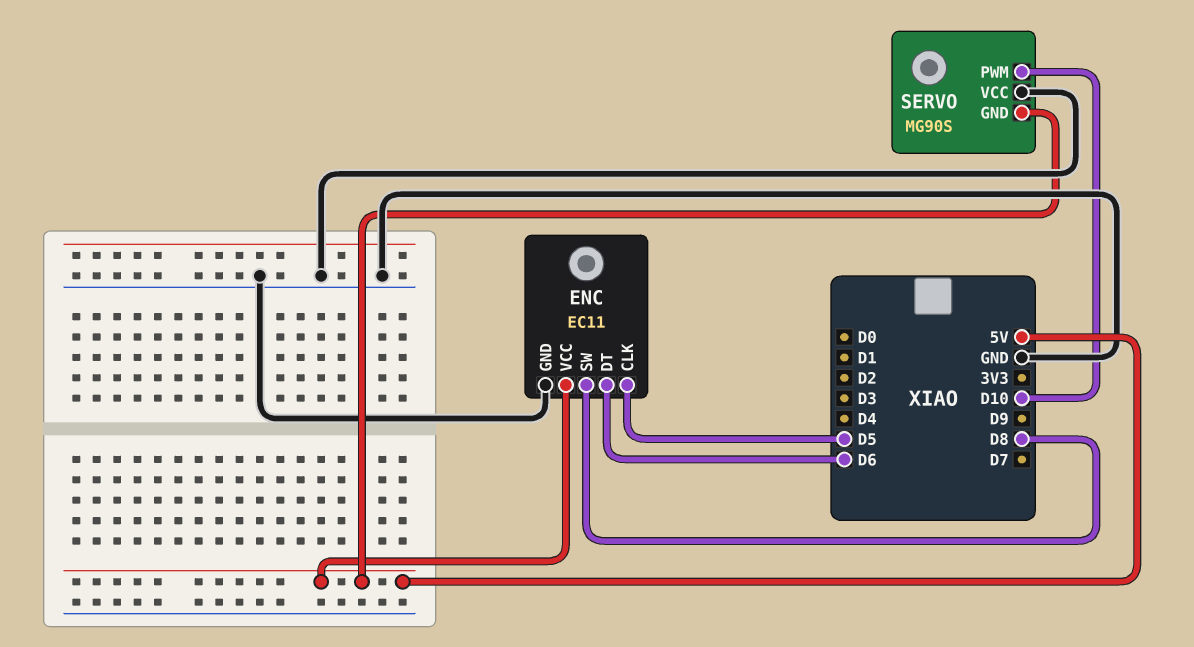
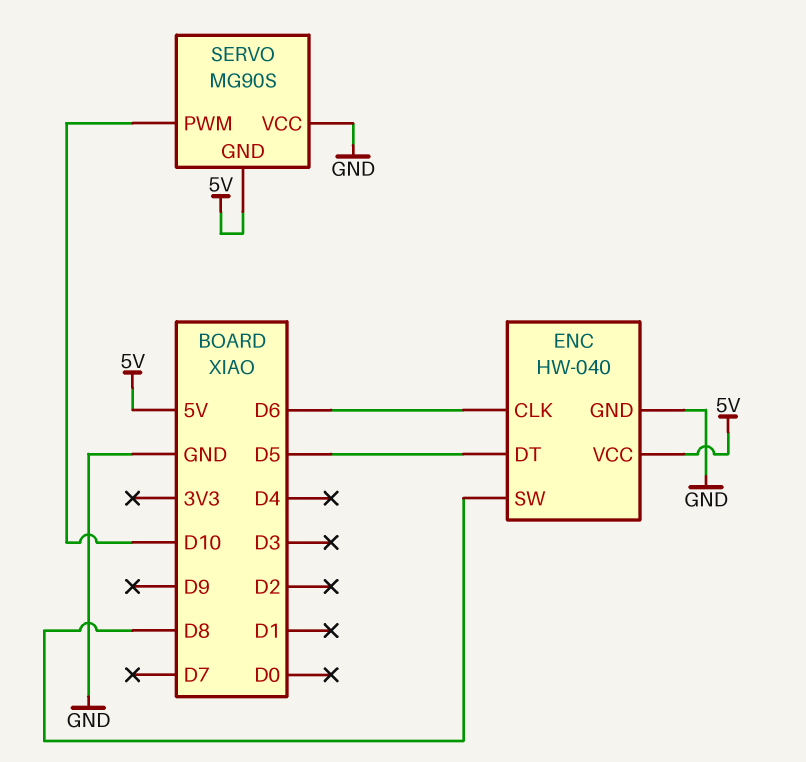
ENC: EC11 -> HW-040
ENC pin CLK: D5 -> D6
ENC pin DT: D6 -> D5

